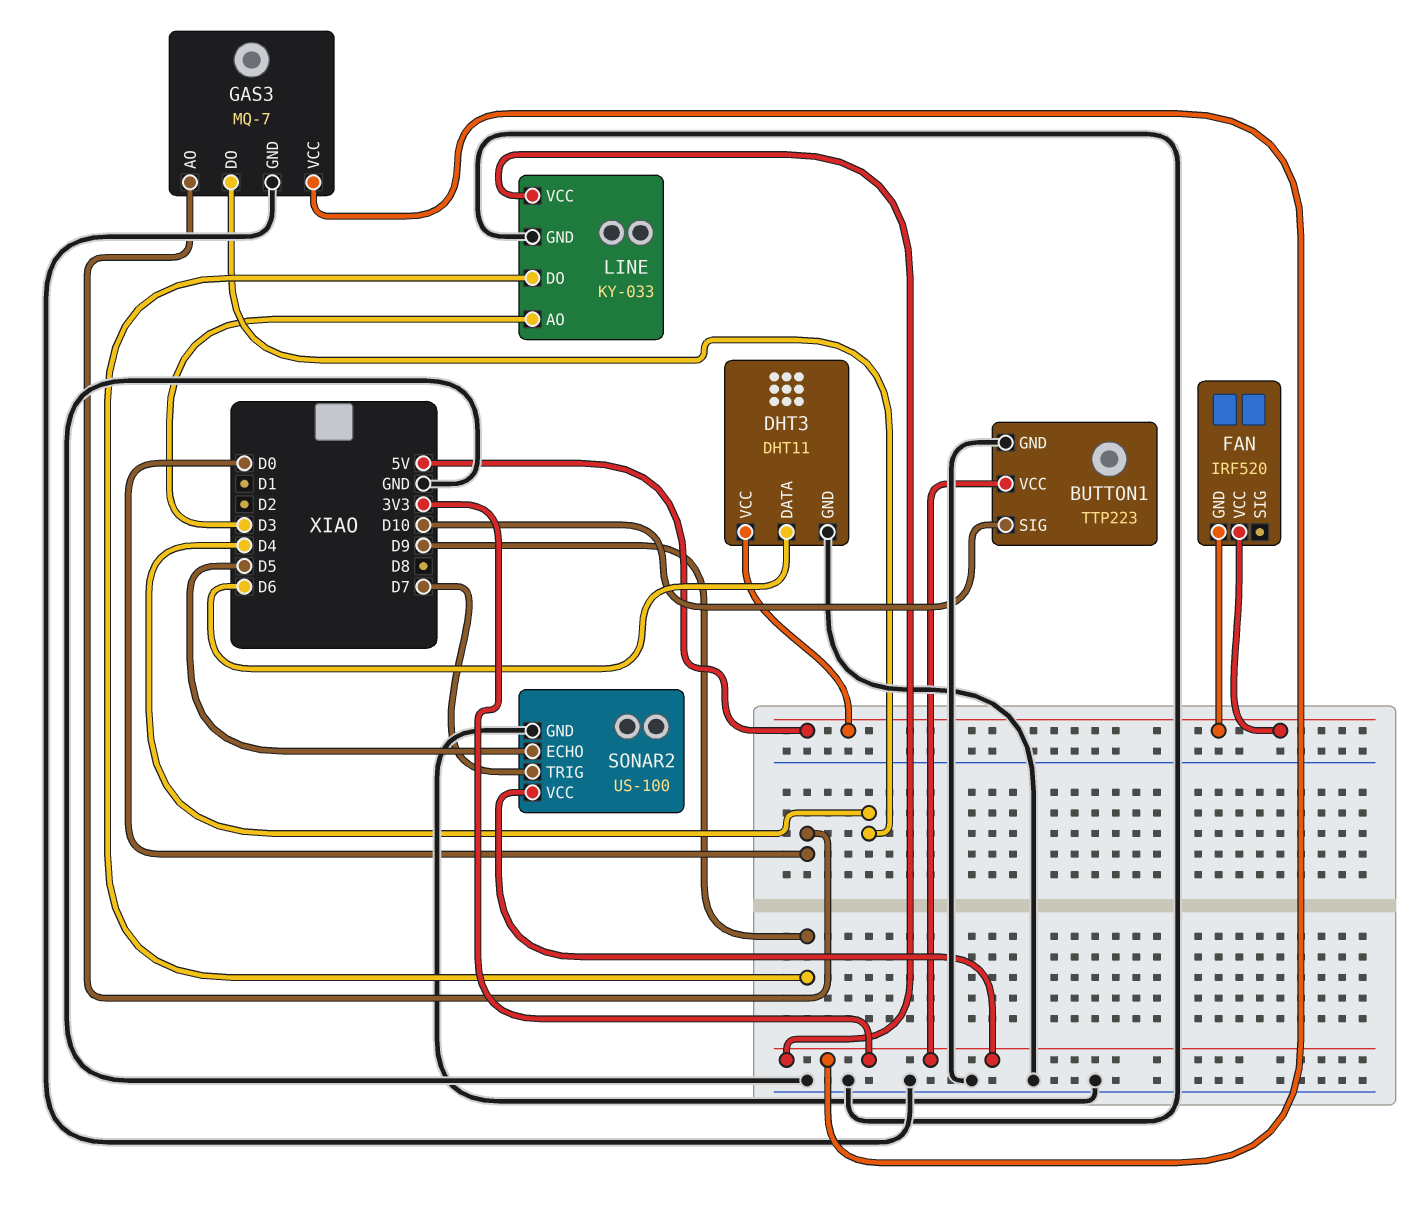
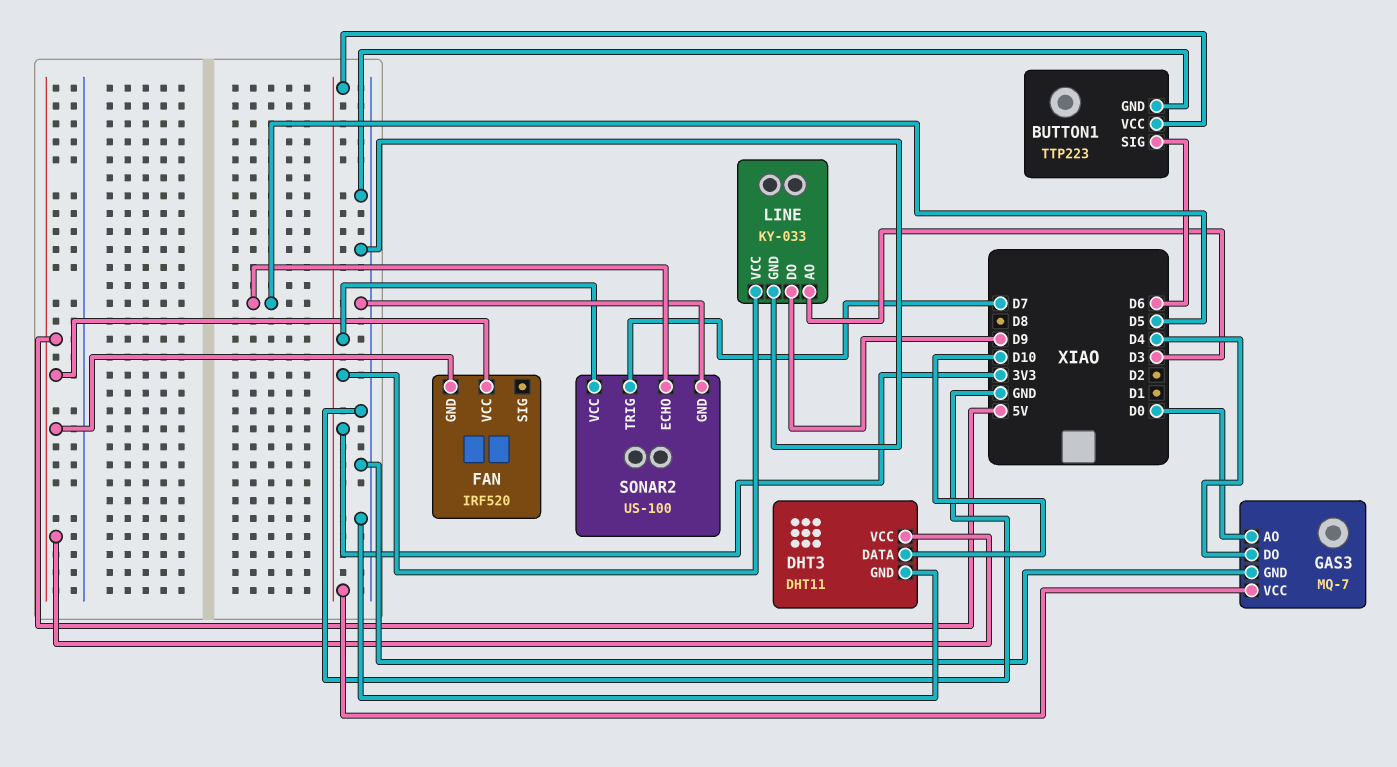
BUTTON1 pin SIG: D10 -> D6
DHT3 pin DATA: D6 -> D10

